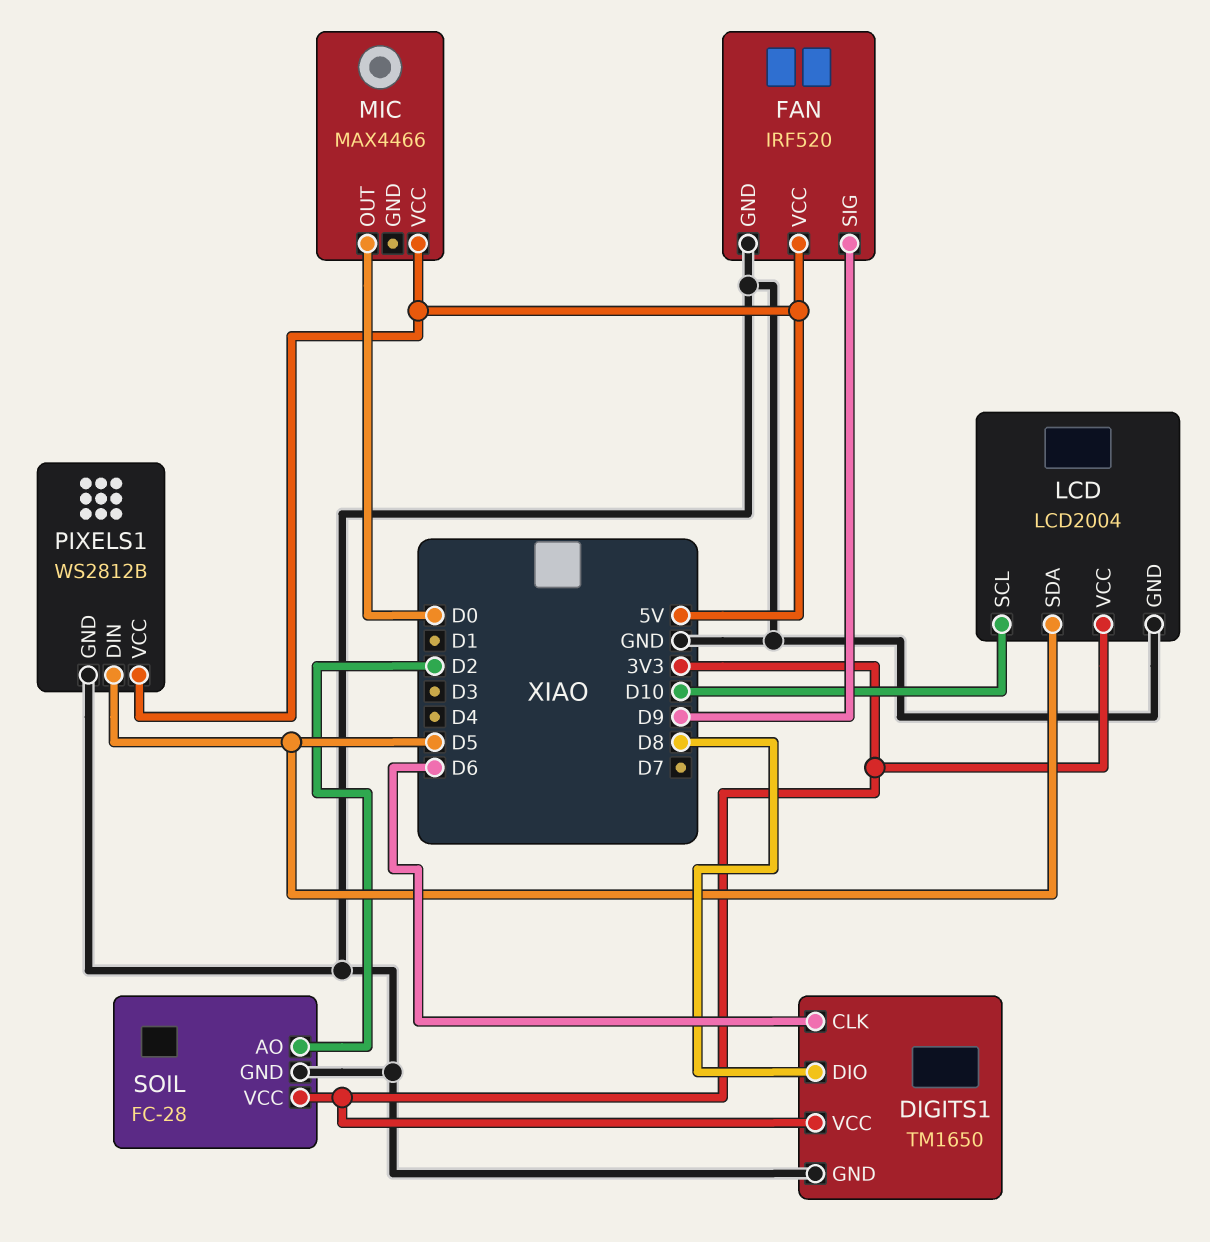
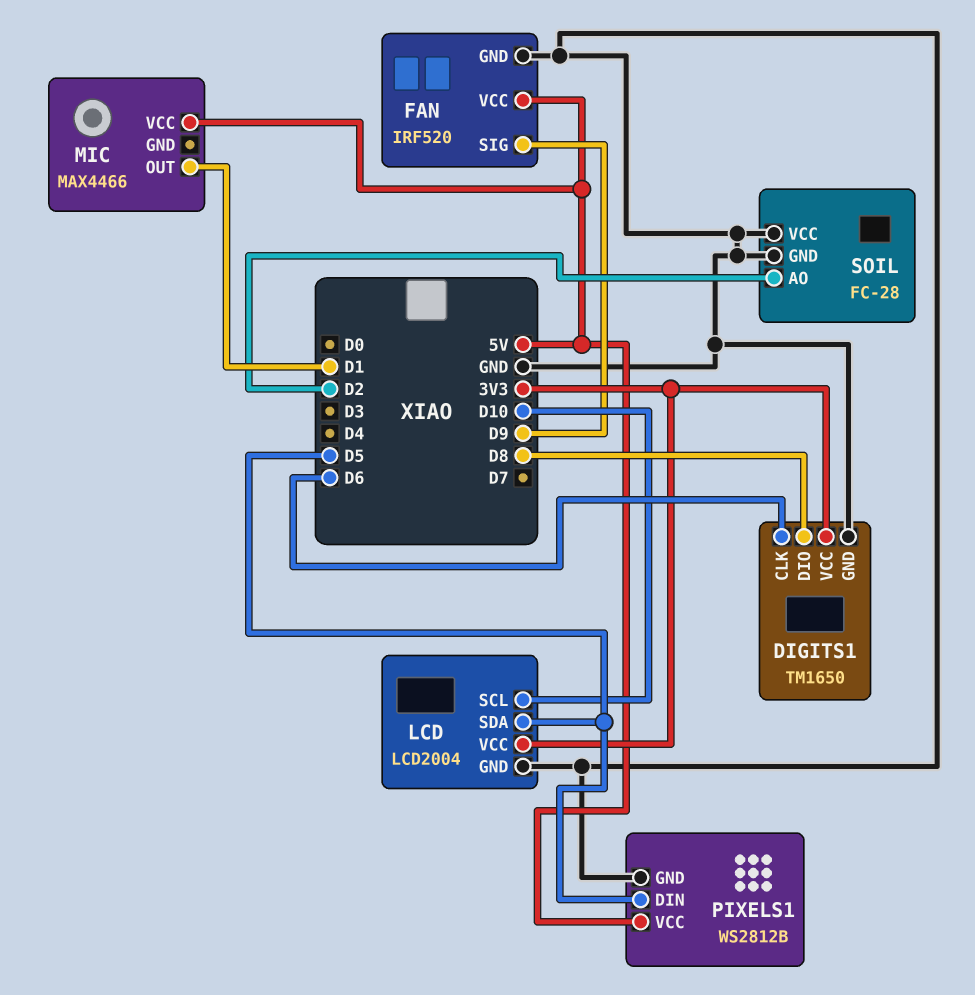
MIC pin OUT: D0 -> D1
SOIL pin VCC: 3V3 -> GND

